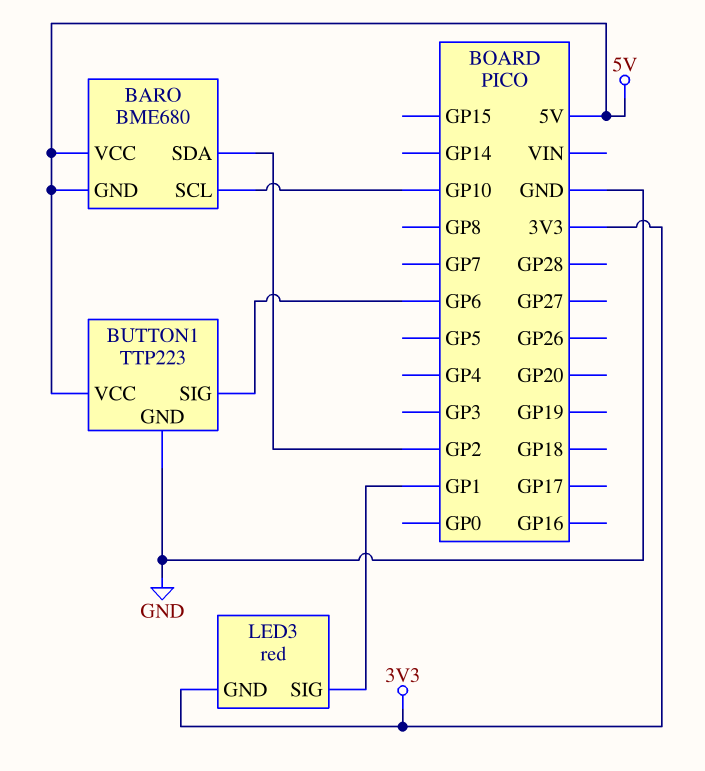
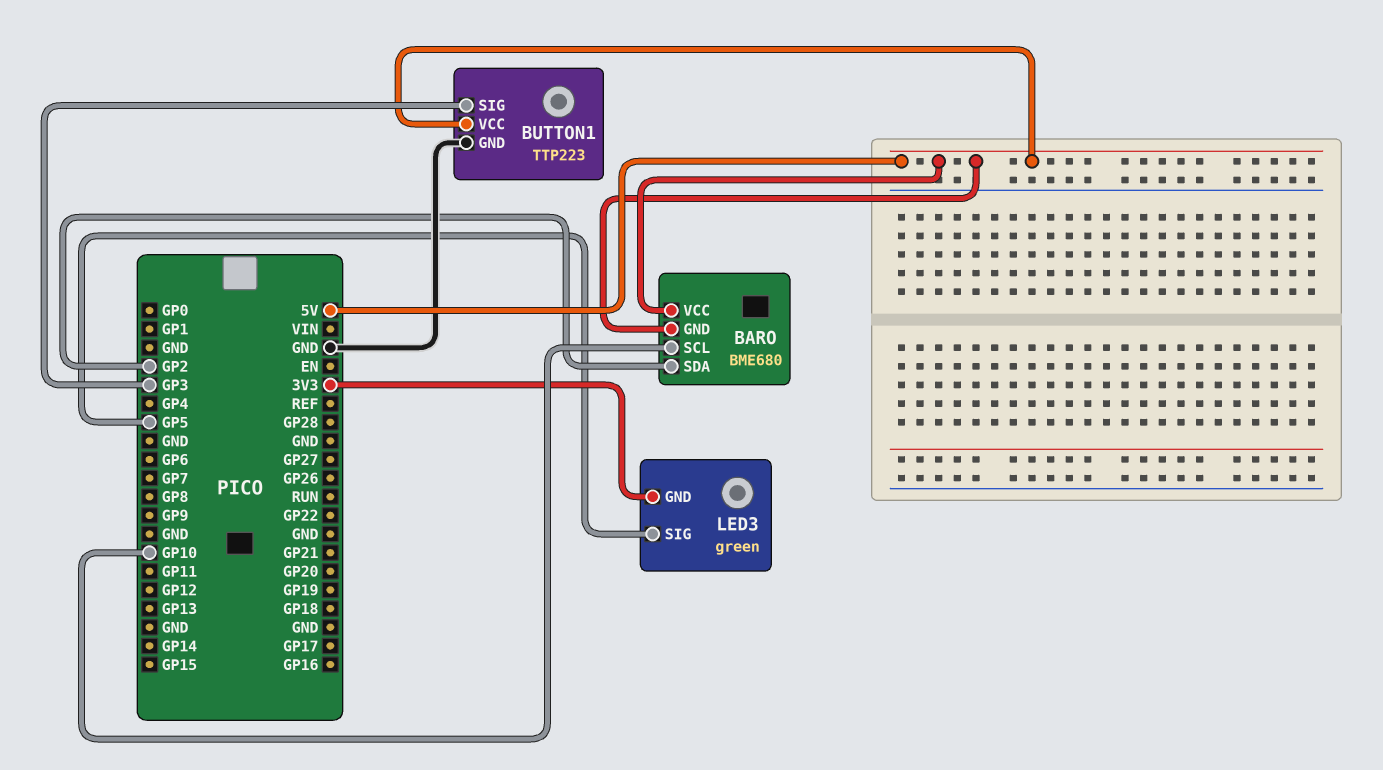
BUTTON1 pin SIG: GP6 -> GP3
LED3: red -> green
LED3 pin SIG: GP1 -> GP5

